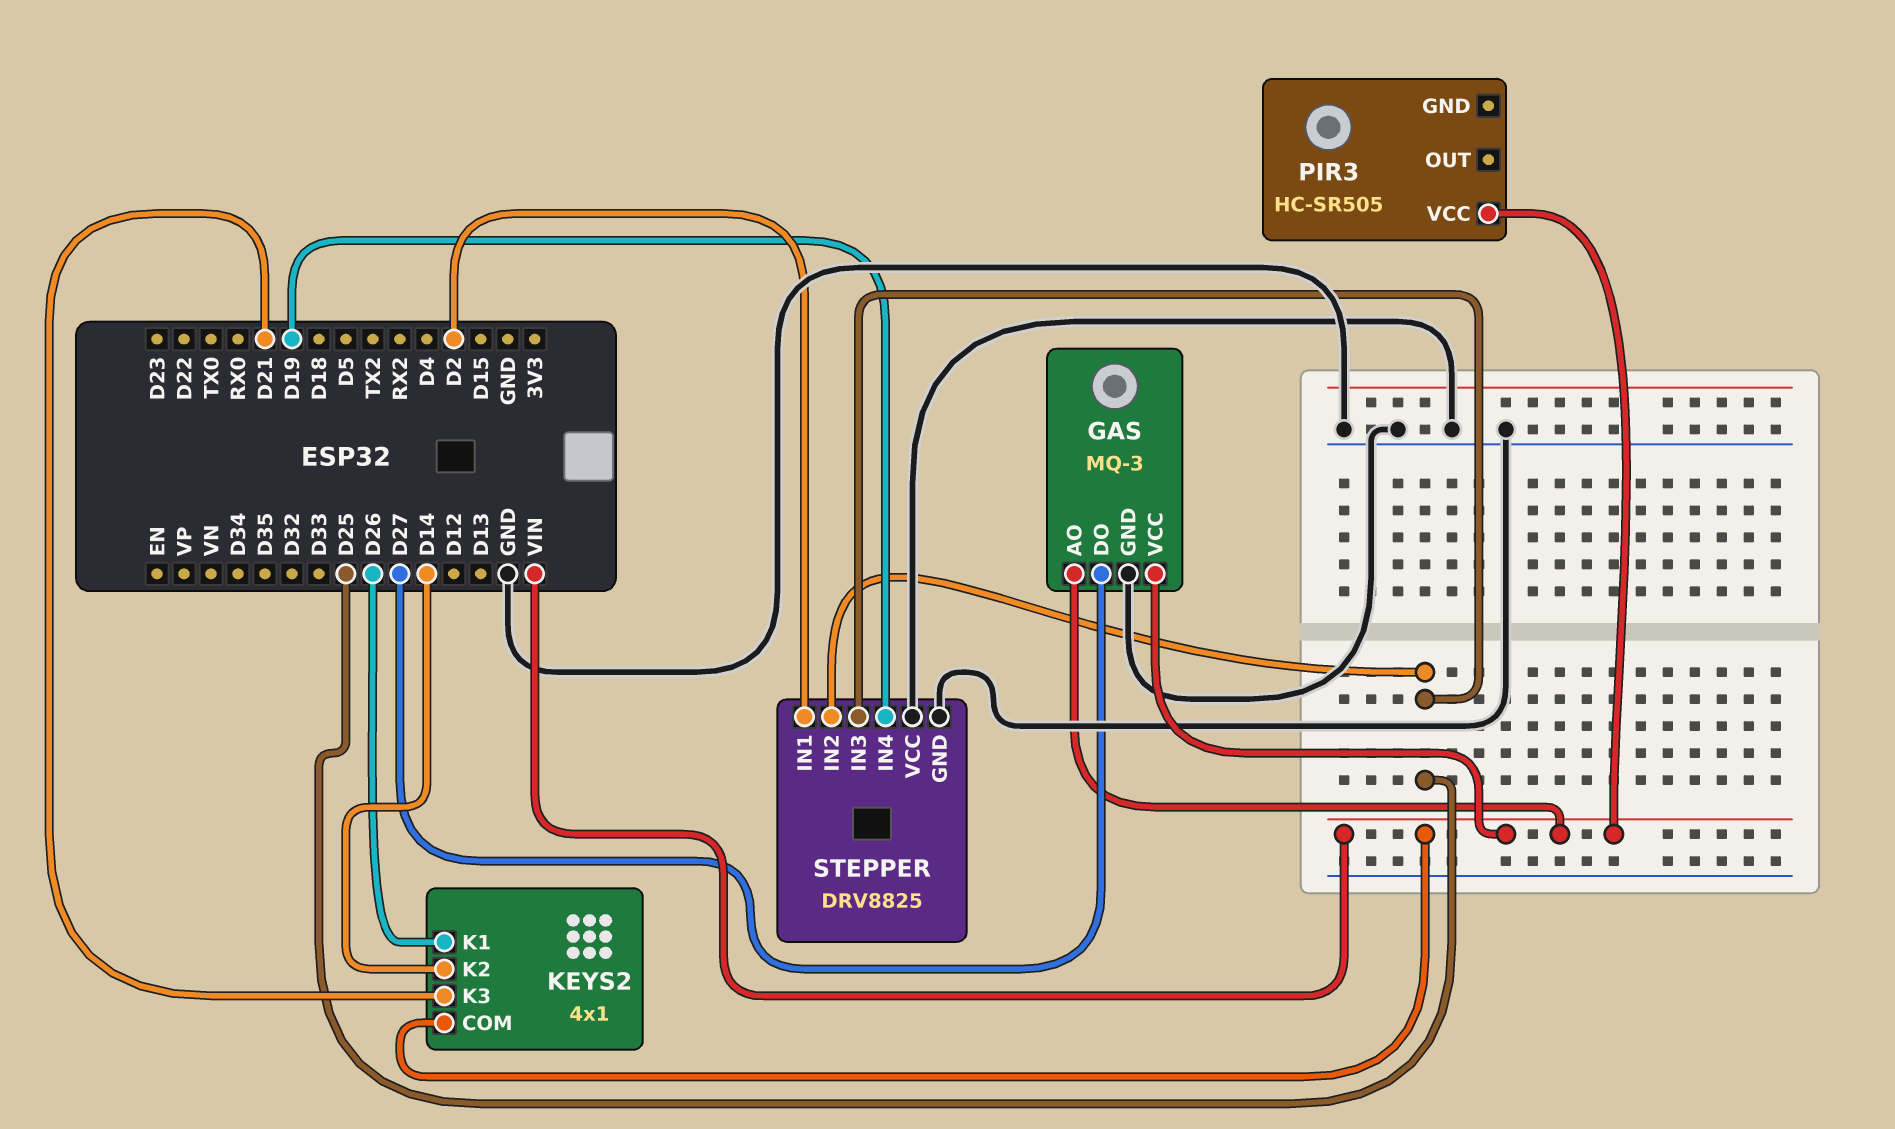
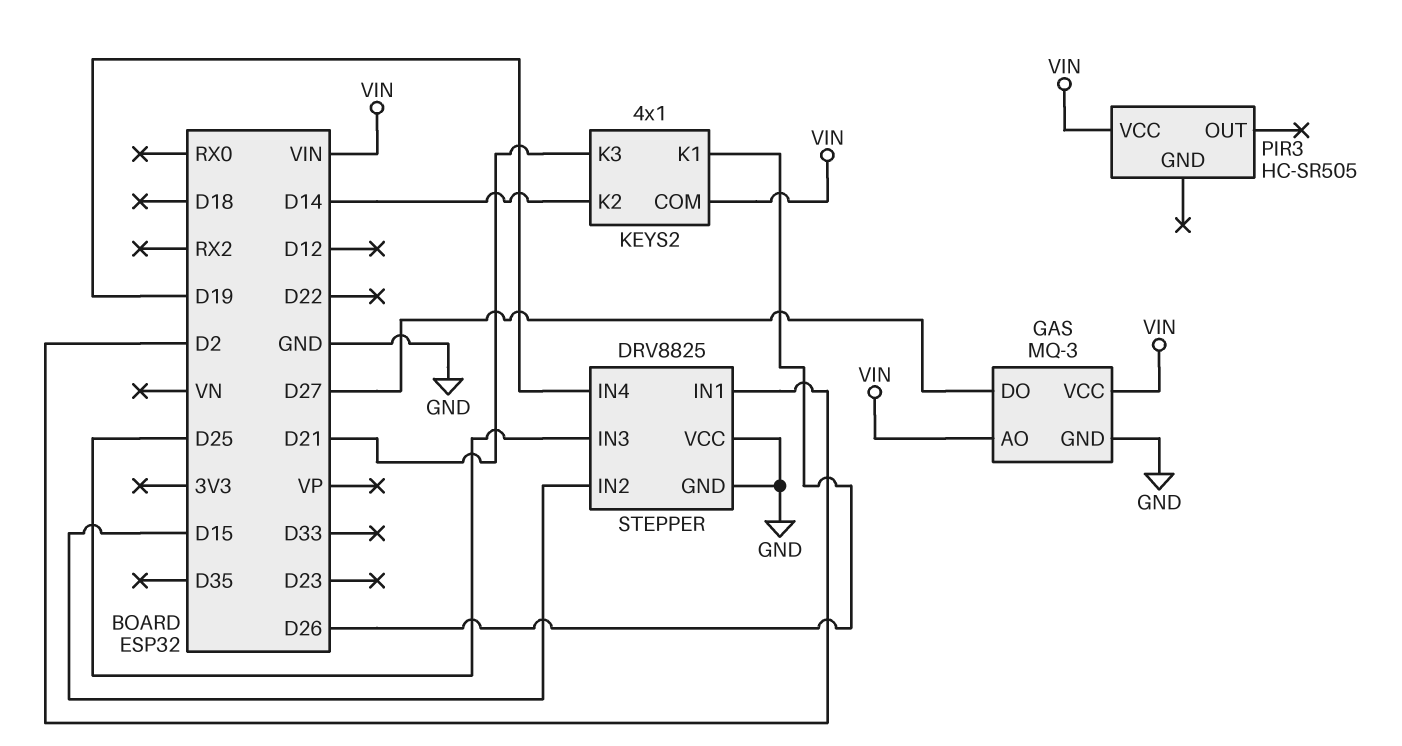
STEPPER pin IN2: D25 -> D15

